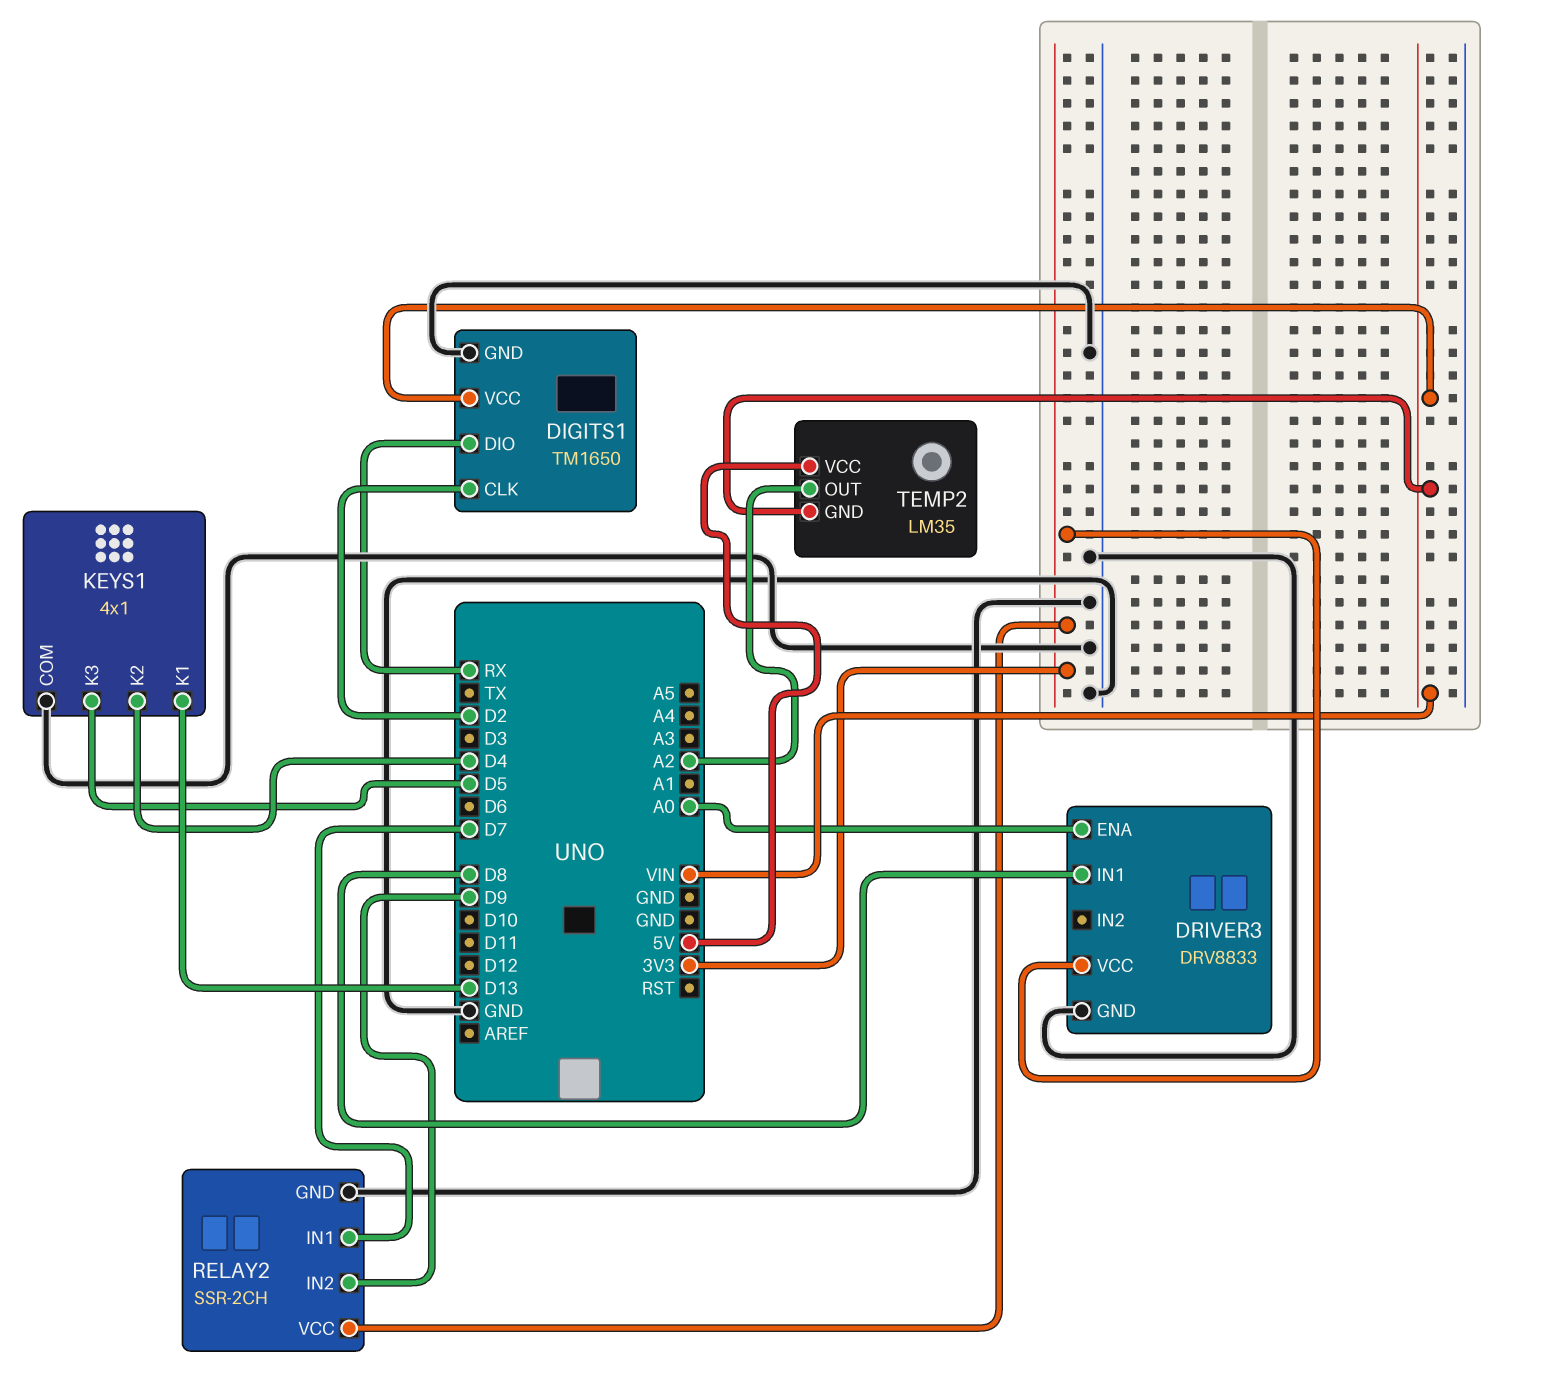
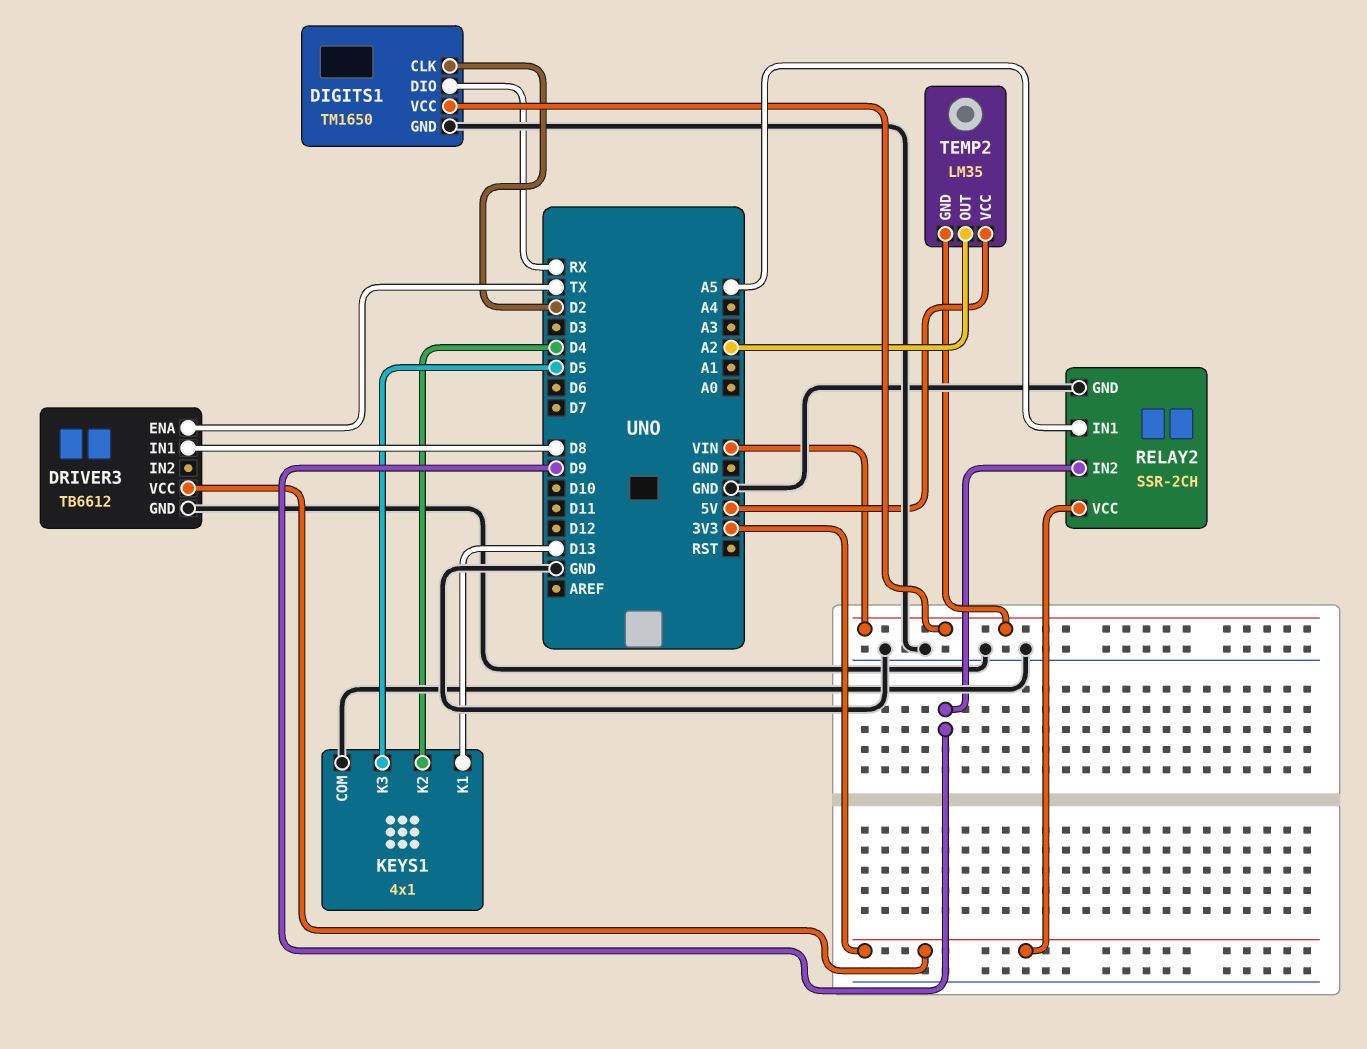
DRIVER3: DRV8833 -> TB6612
DRIVER3 pin ENA: A0 -> TX
RELAY2 pin IN1: D7 -> A5

